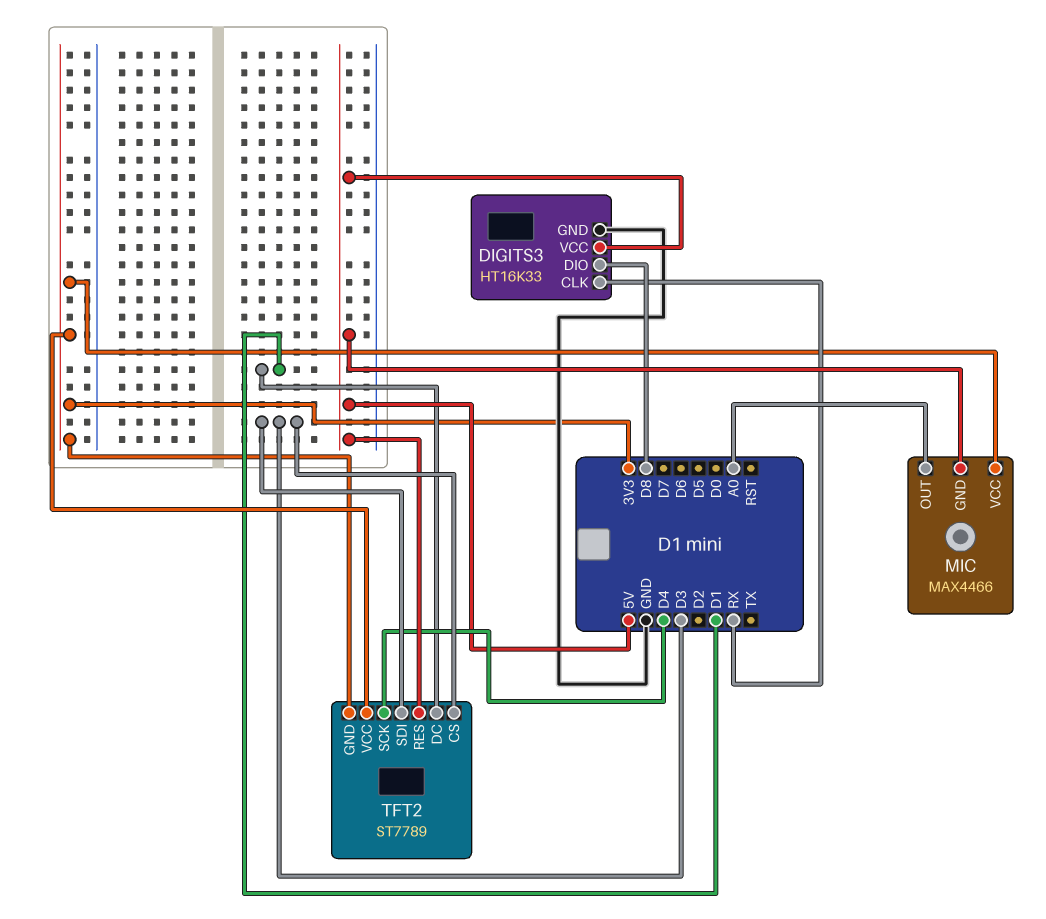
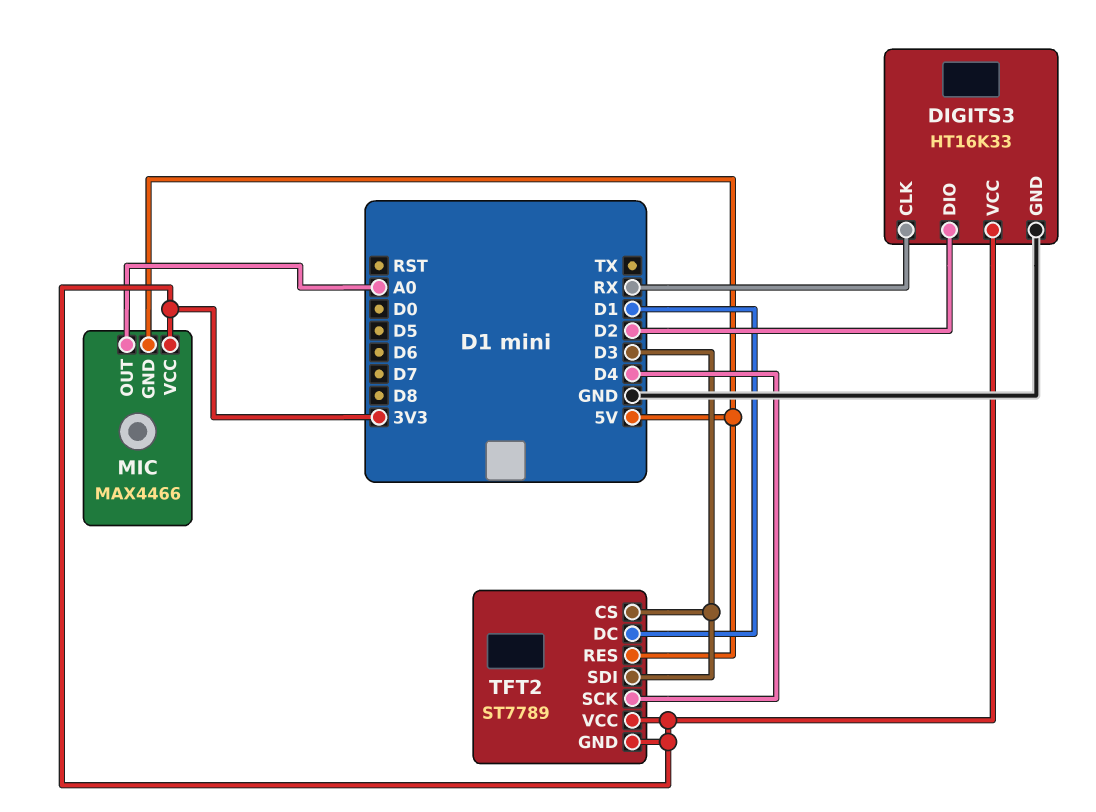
DIGITS3 pin DIO: D8 -> D2
DIGITS3 pin VCC: 5V -> 3V3

